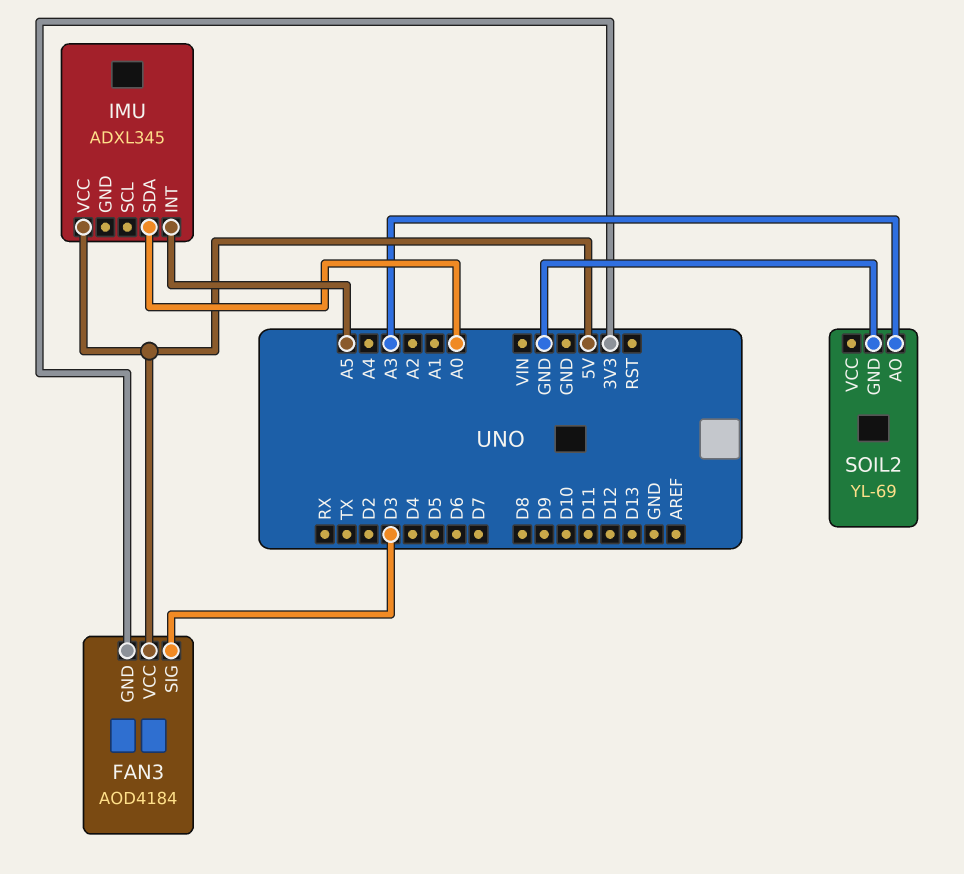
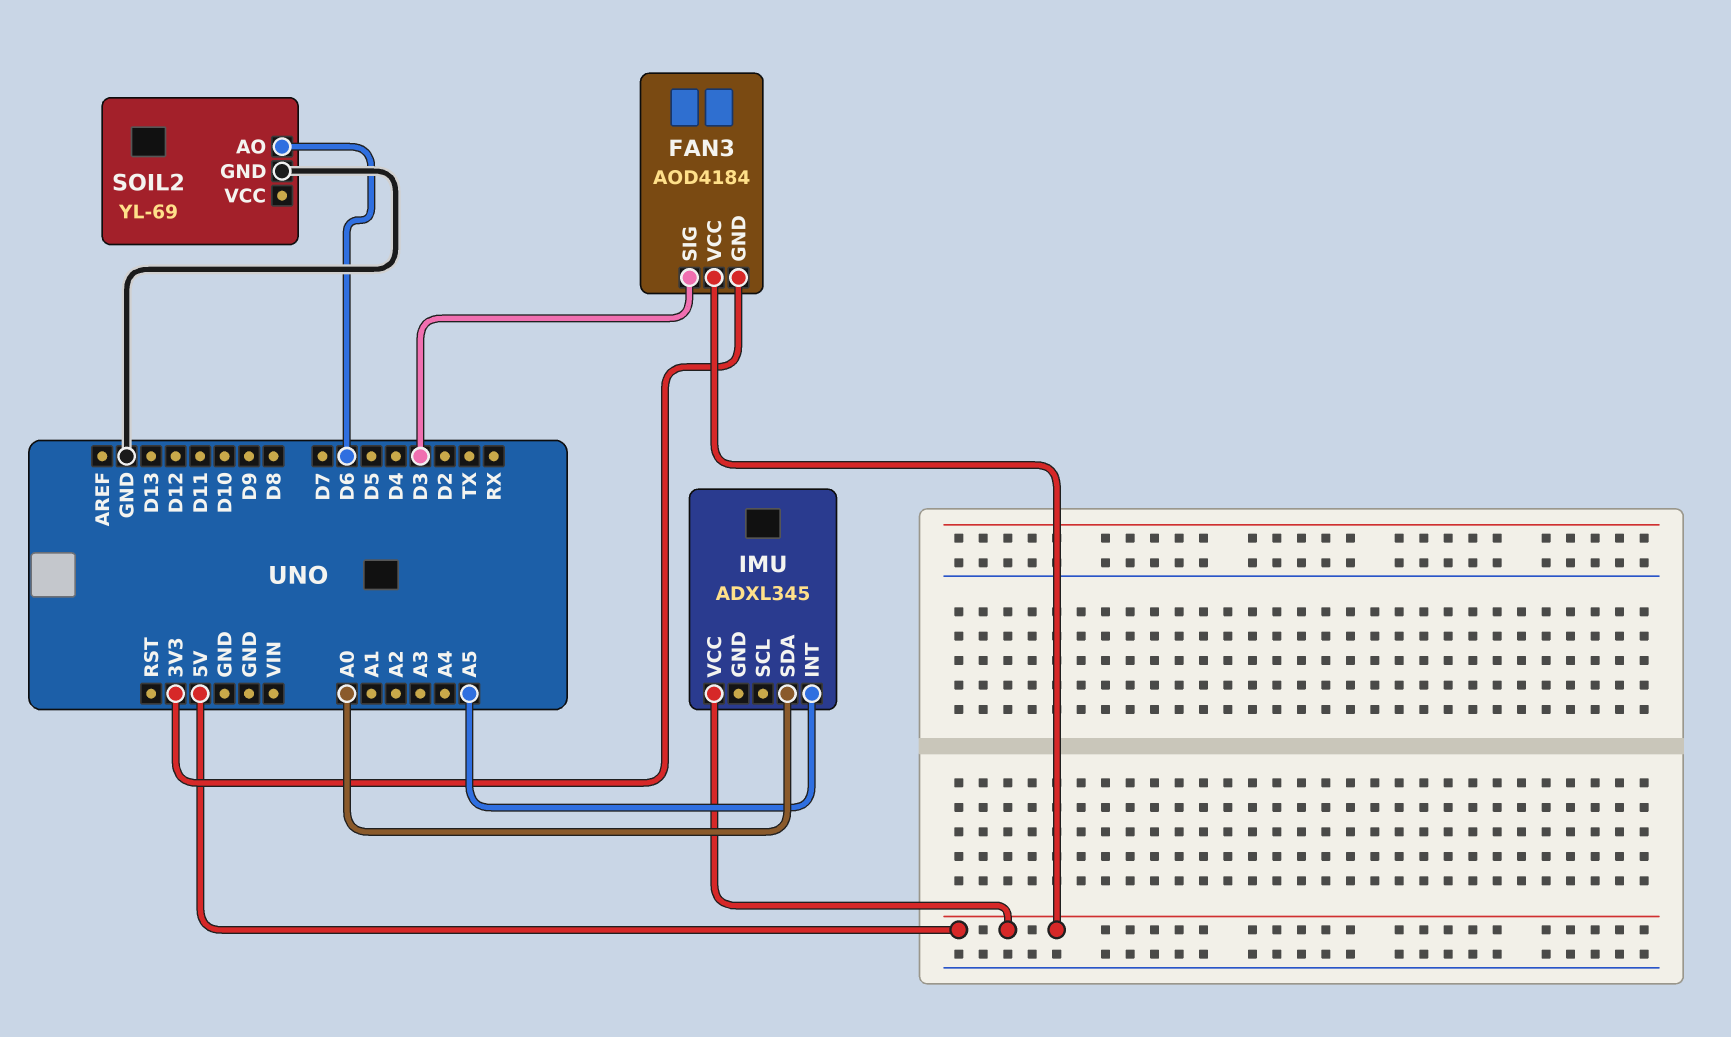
SOIL2 pin AO: A3 -> D6

